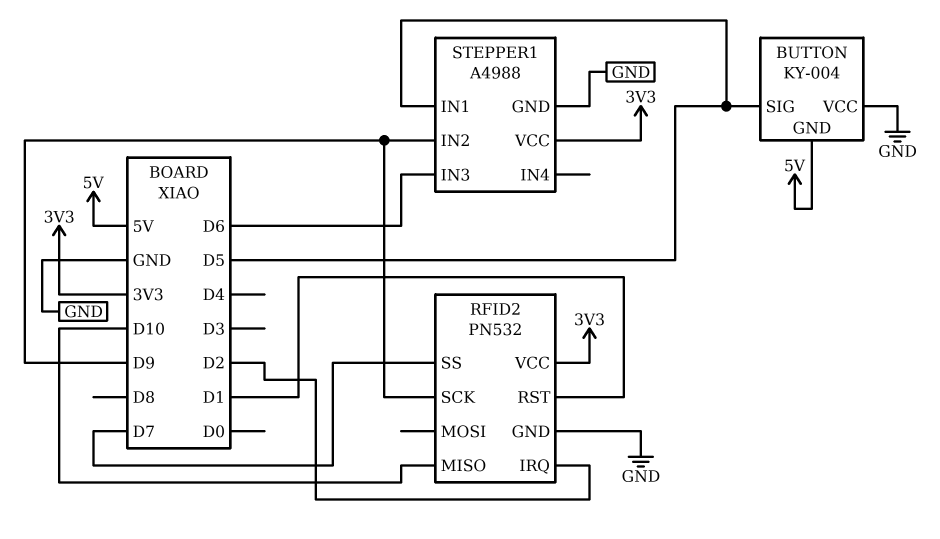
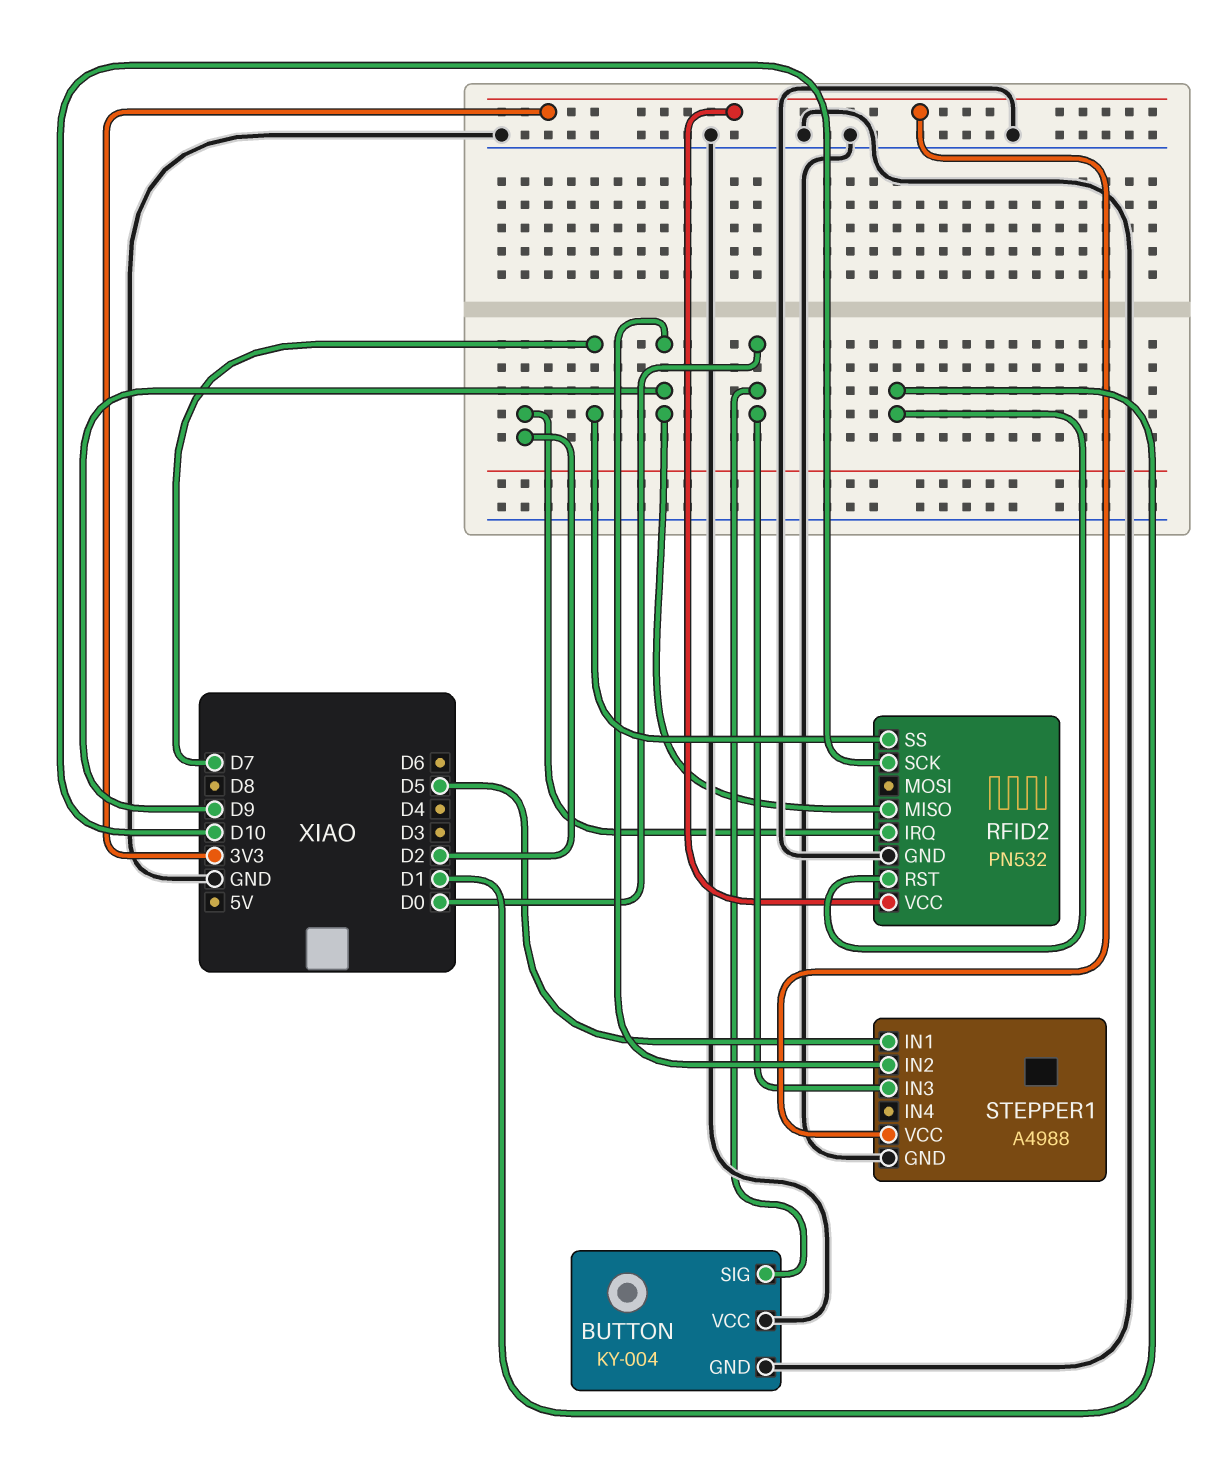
BUTTON pin GND: 5V -> GND
BUTTON pin SIG: D5 -> D0
RFID2 pin MISO: D10 -> D9
RFID2 pin SCK: D9 -> D10
STEPPER1 pin IN3: D6 -> D0

